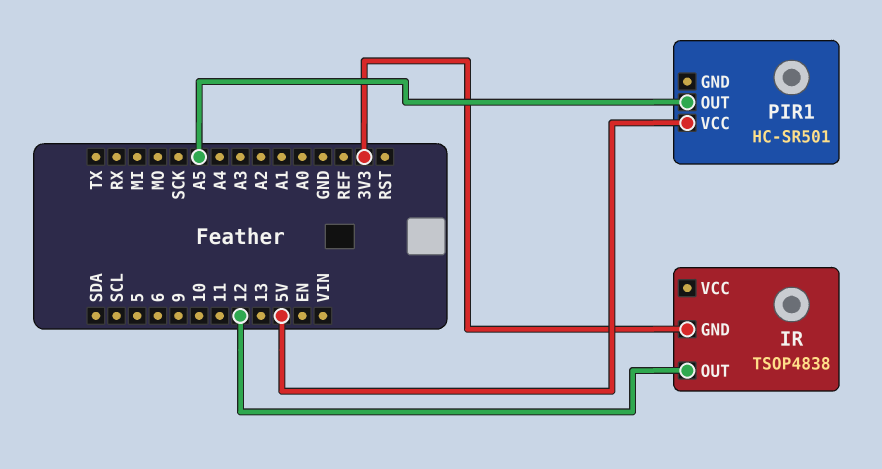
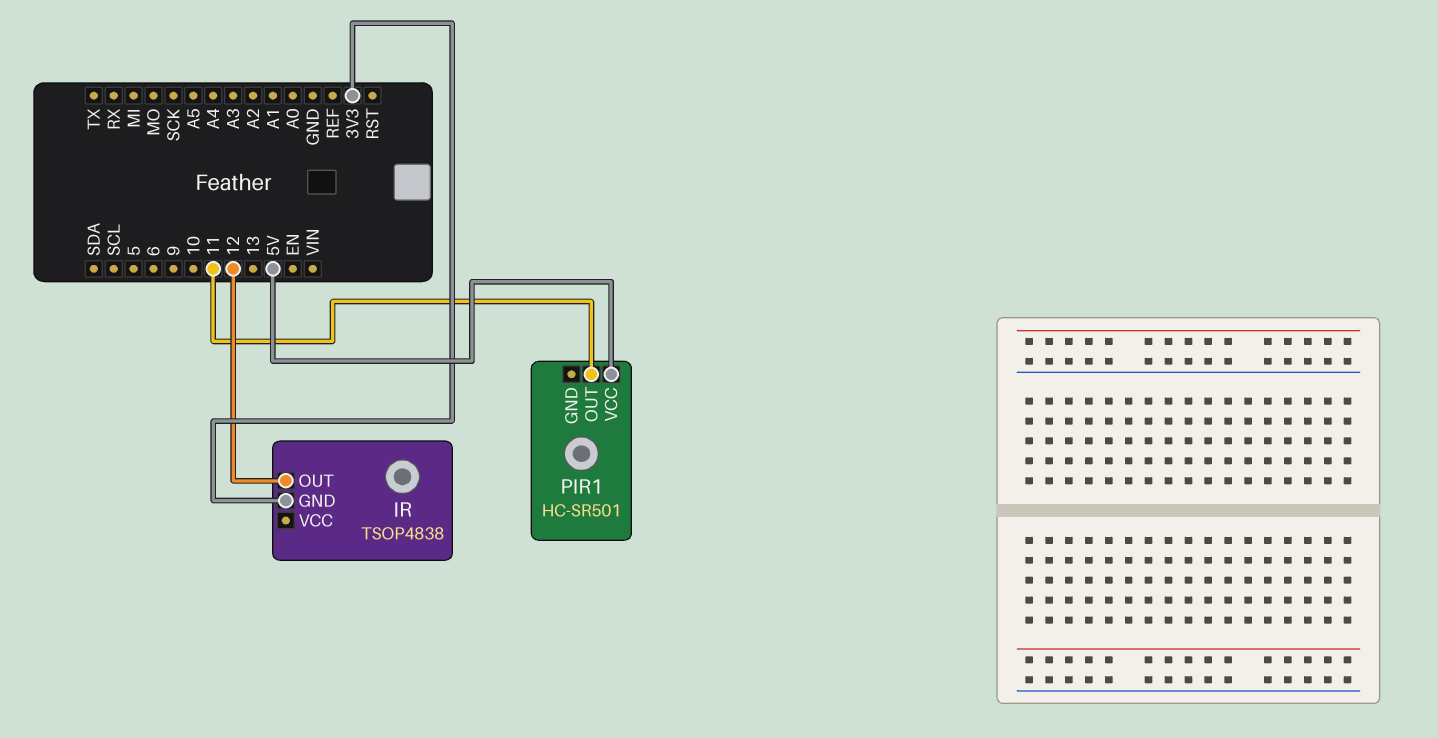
PIR1 pin OUT: A5 -> 11

